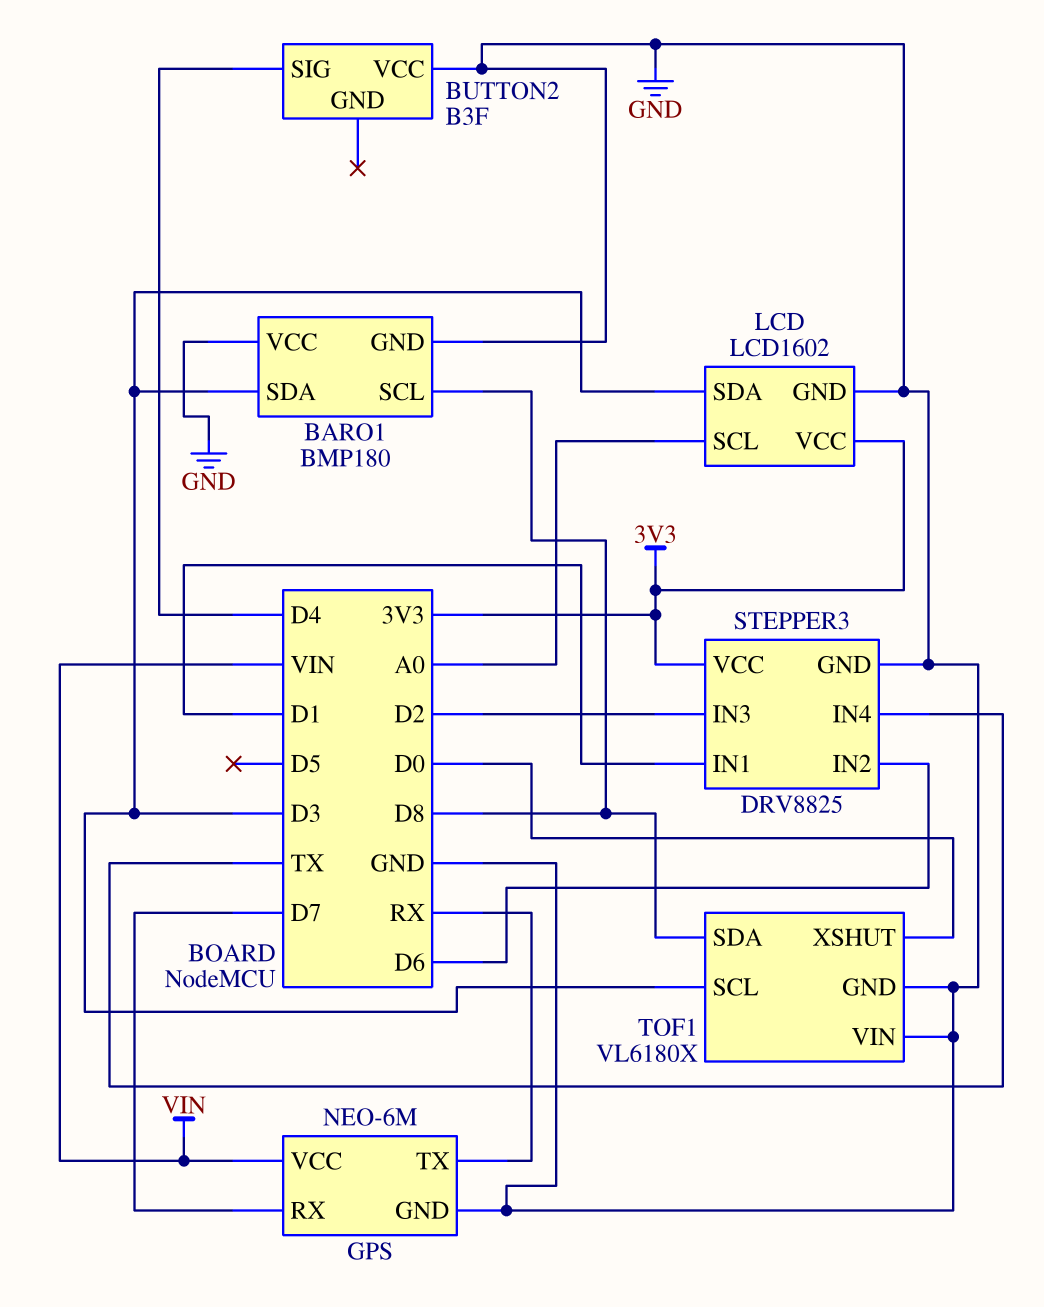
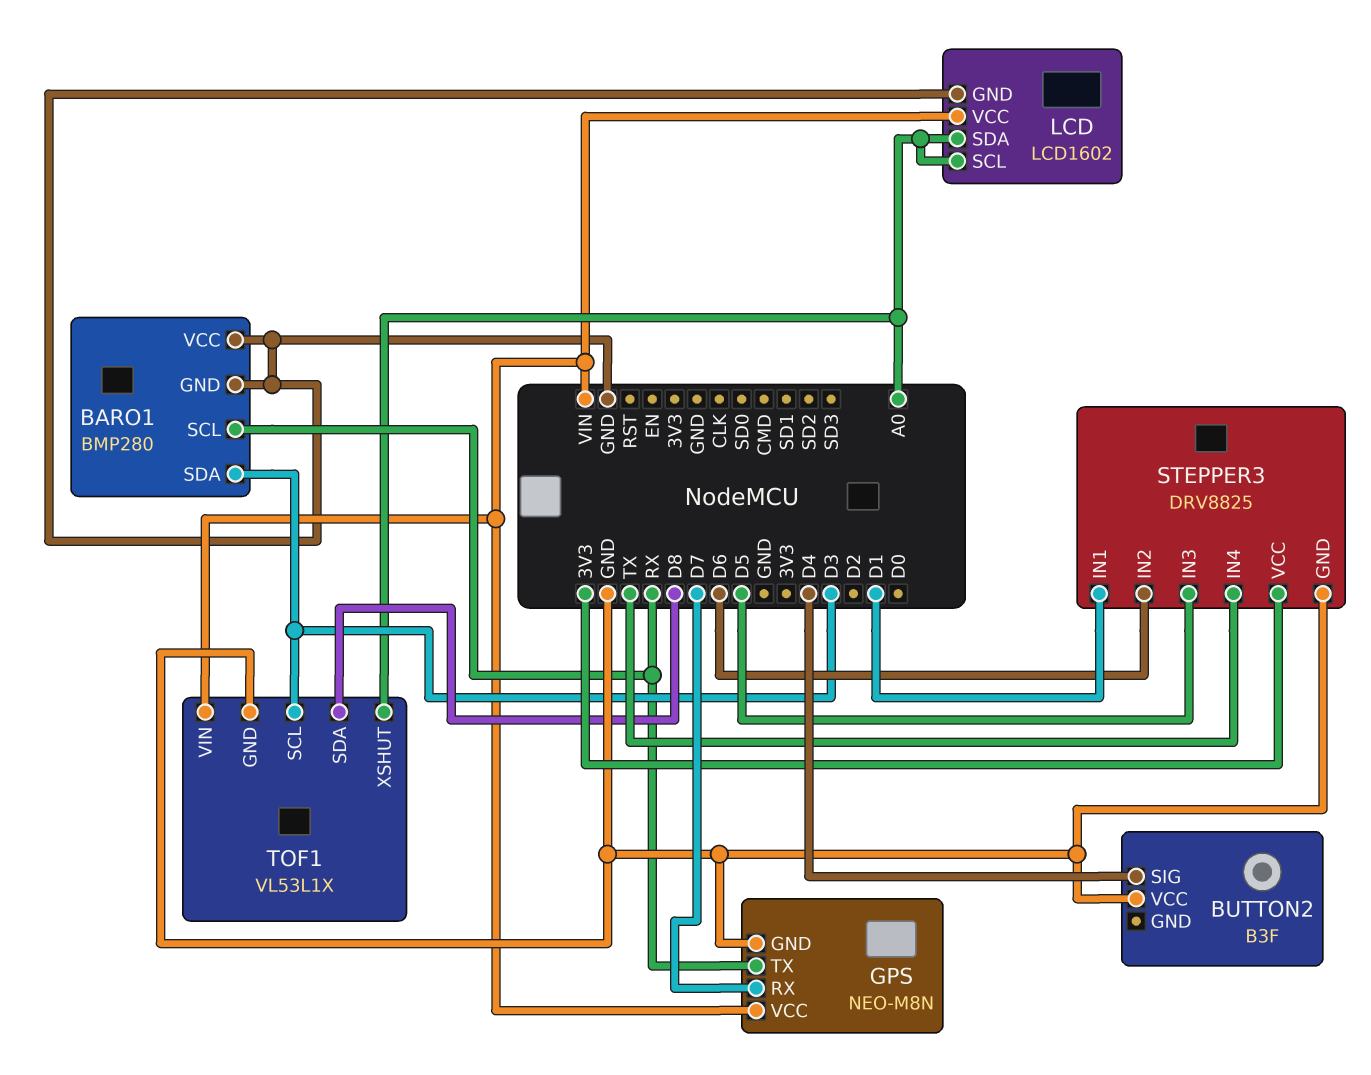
BARO1: BMP180 -> BMP280
BARO1 pin SCL: D8 -> RX
GPS: NEO-6M -> NEO-M8N
LCD pin SDA: D3 -> A0
LCD pin VCC: 3V3 -> VIN
STEPPER3 pin IN3: D2 -> D5
TOF1: VL6180X -> VL53L1X
TOF1 pin VIN: GND -> VIN
TOF1 pin XSHUT: D0 -> A0

